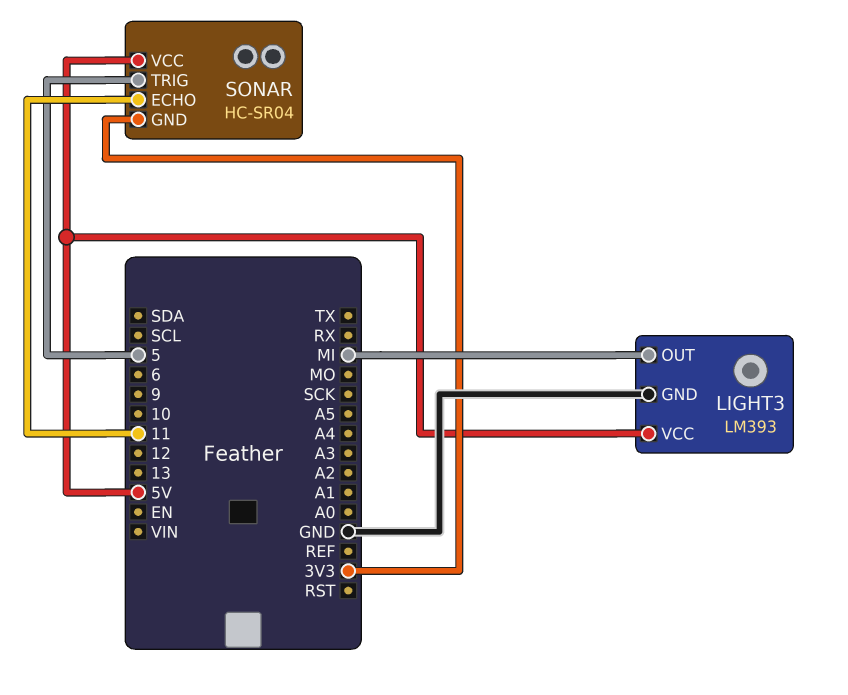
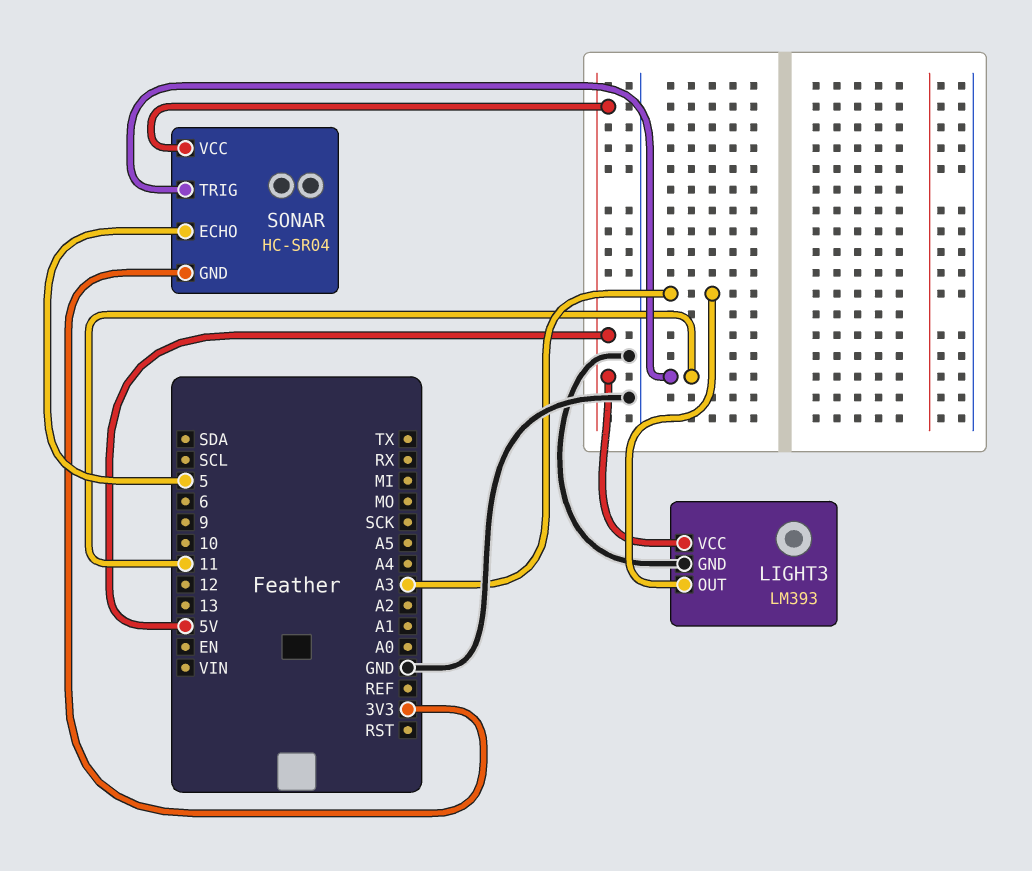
LIGHT3 pin OUT: MI -> A3
SONAR pin ECHO: 11 -> 5
SONAR pin TRIG: 5 -> 11

